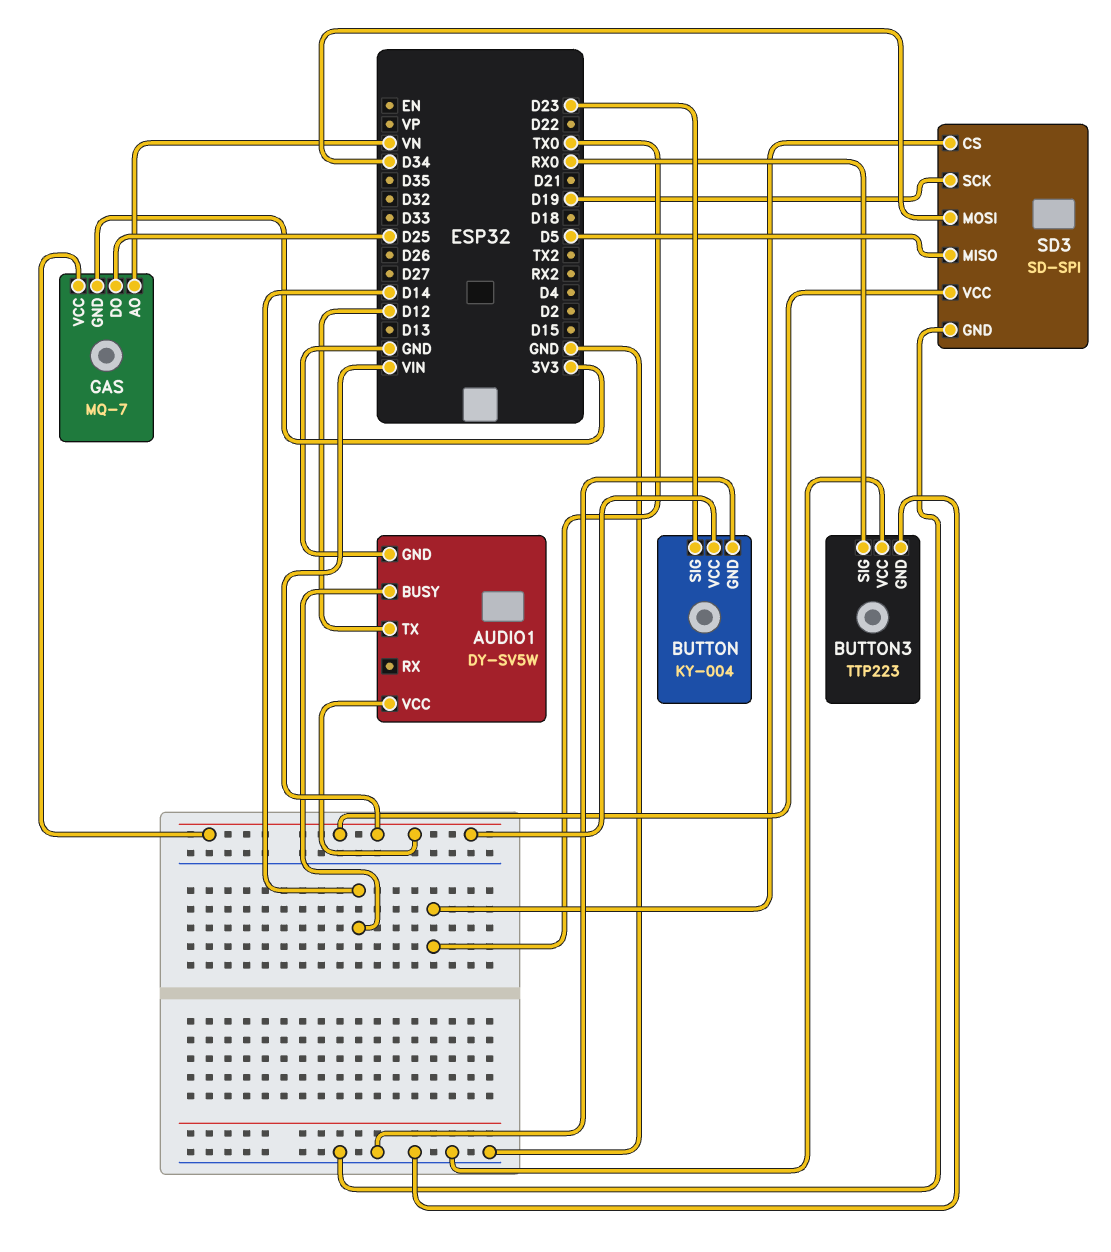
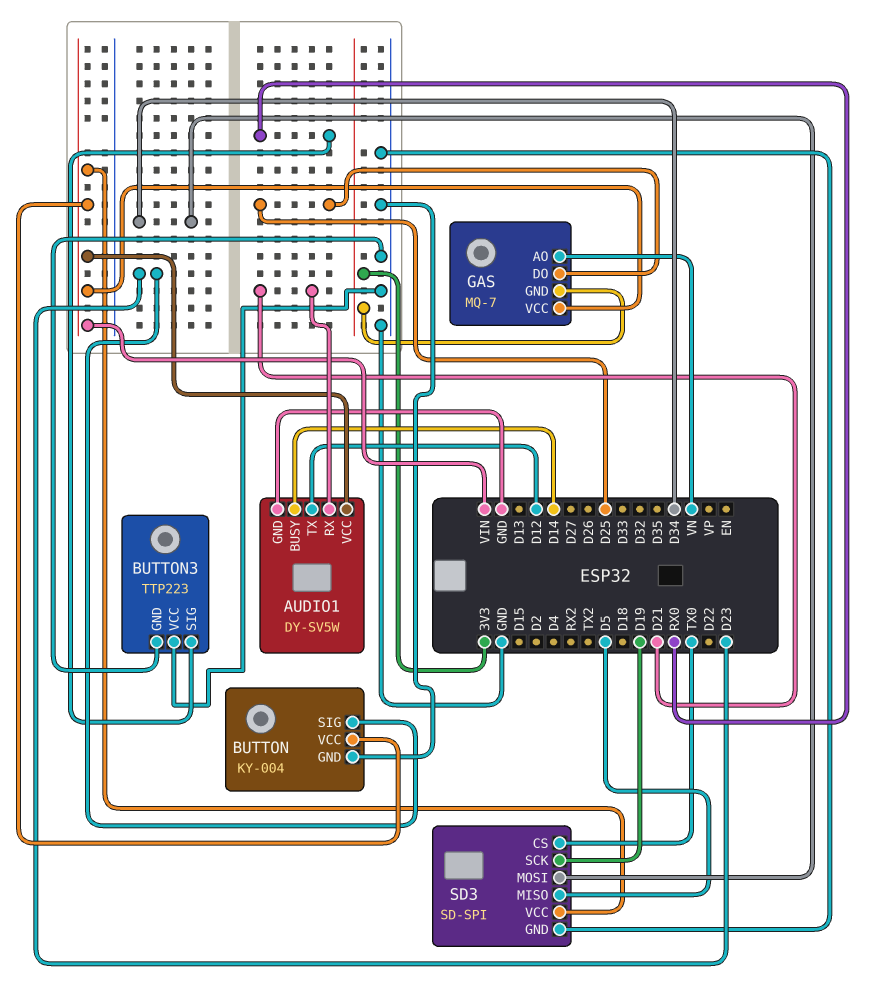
AUDIO1 pin RX: none -> D21

